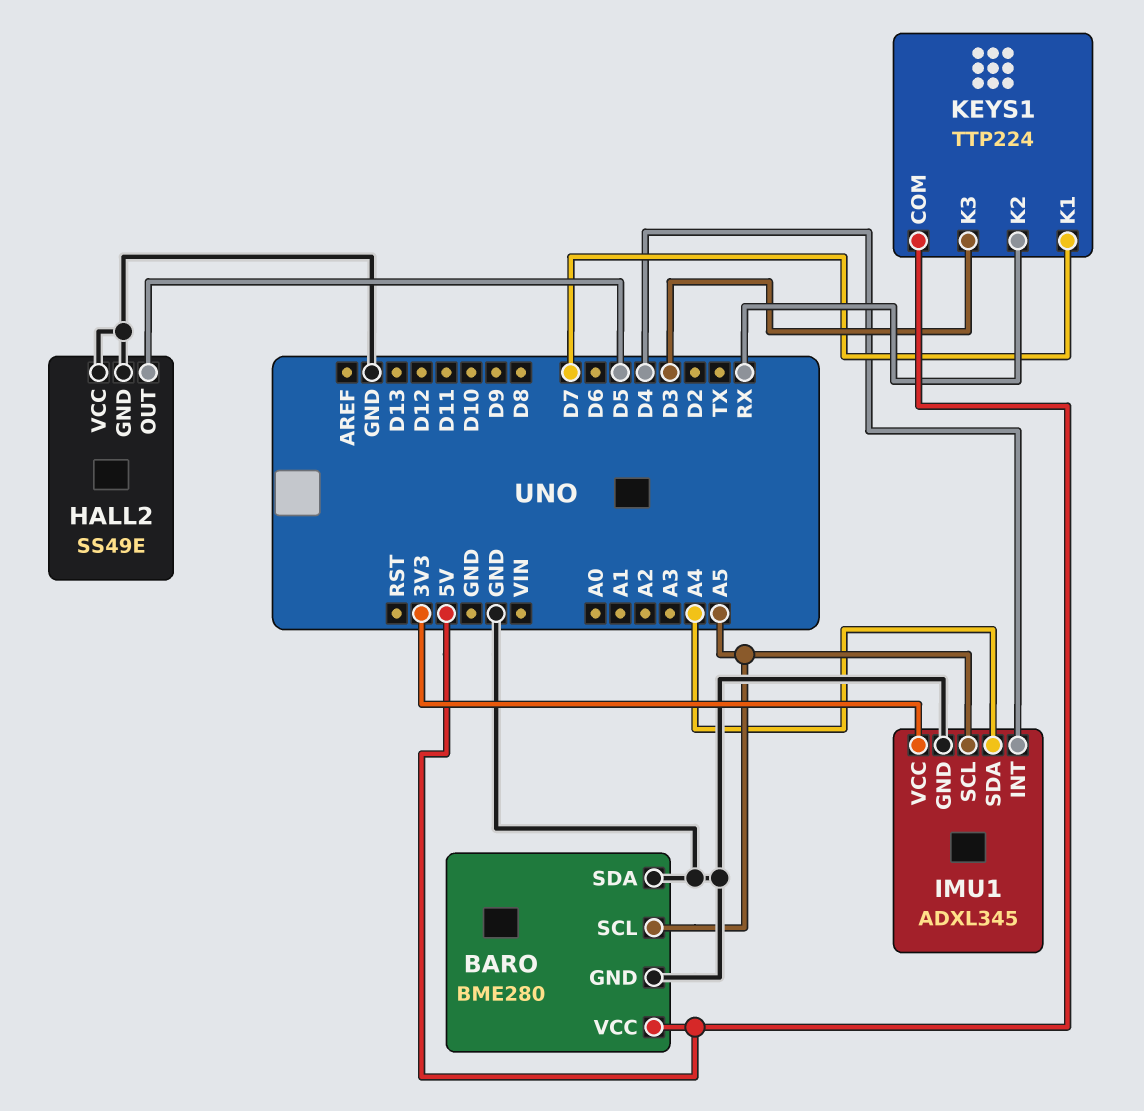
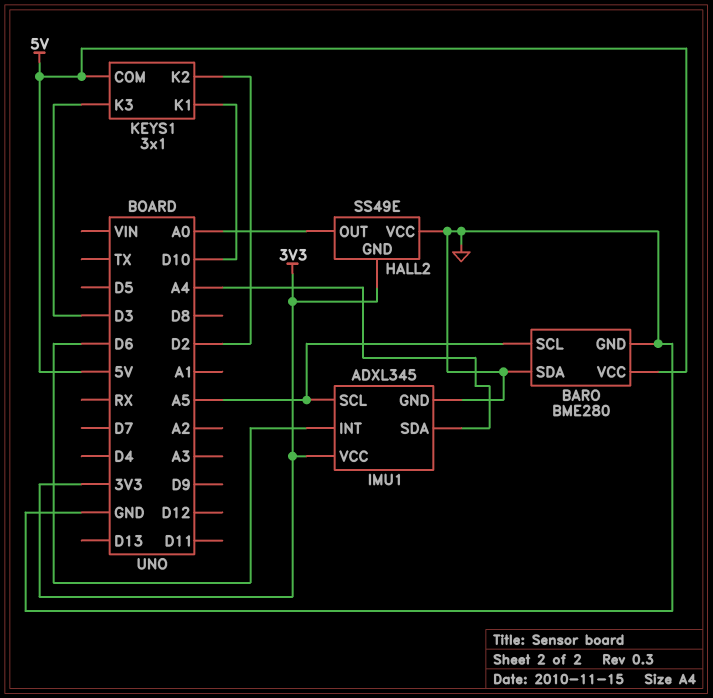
HALL2 pin GND: GND -> 3V3
HALL2 pin OUT: D5 -> A0
IMU1 pin INT: D4 -> D6
KEYS1: TTP224 -> 3x1
KEYS1 pin K1: D7 -> D10
KEYS1 pin K2: RX -> D2

